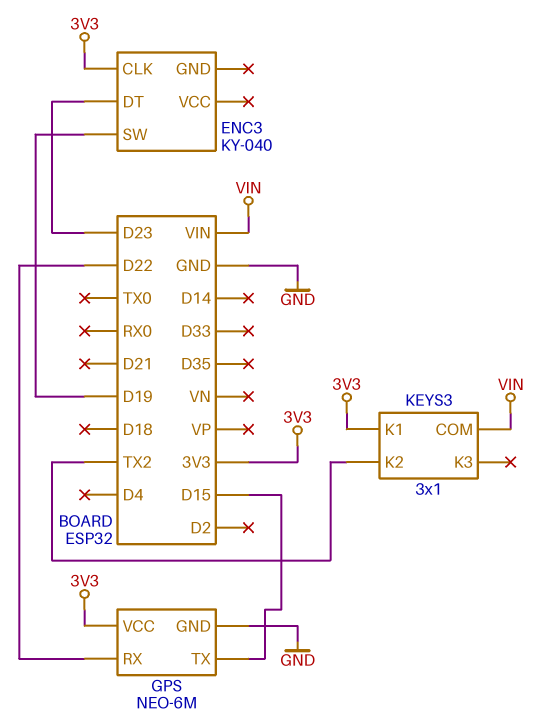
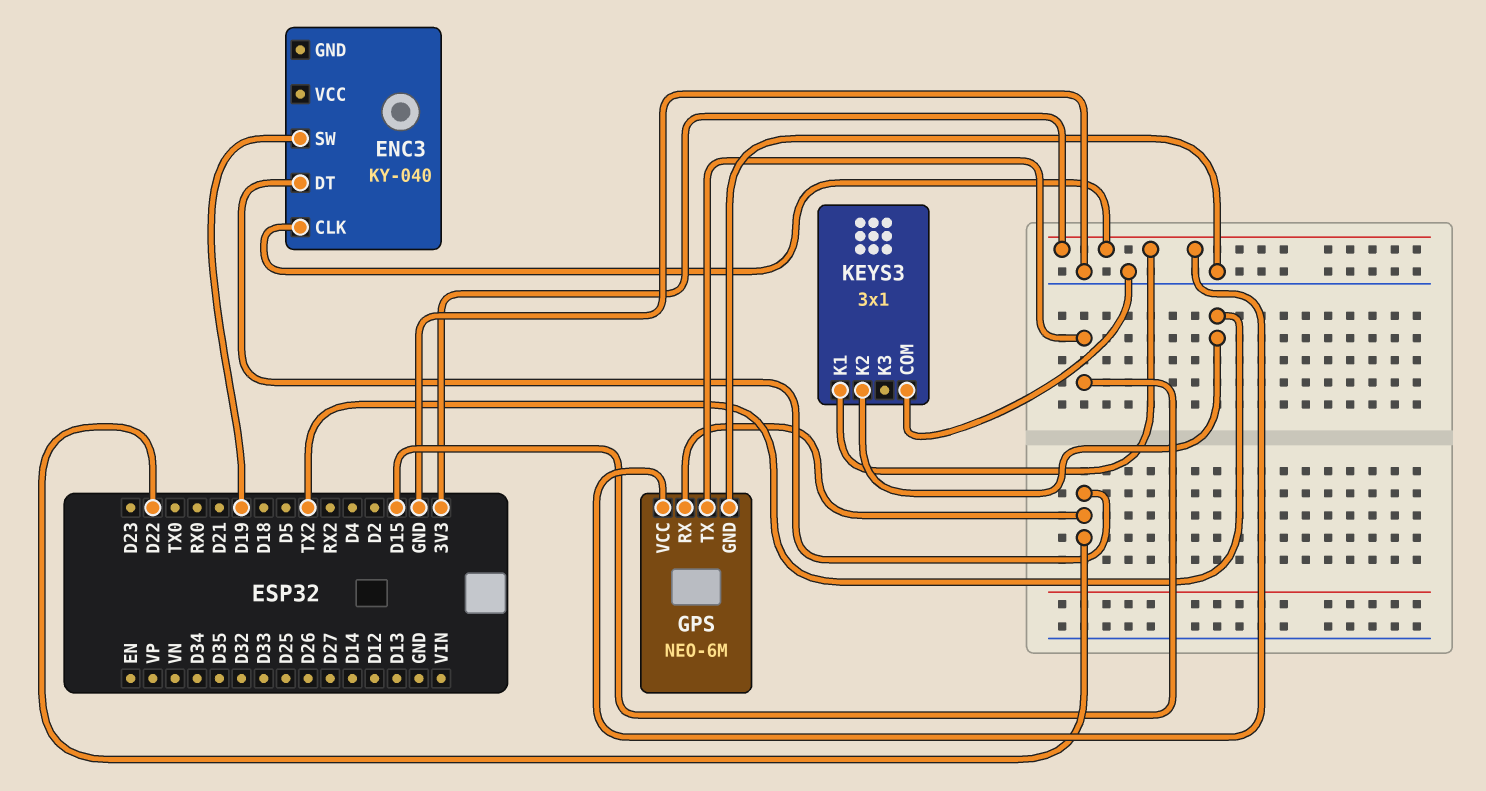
ENC3 pin DT: D23 -> D22
KEYS3 pin COM: VIN -> GND

